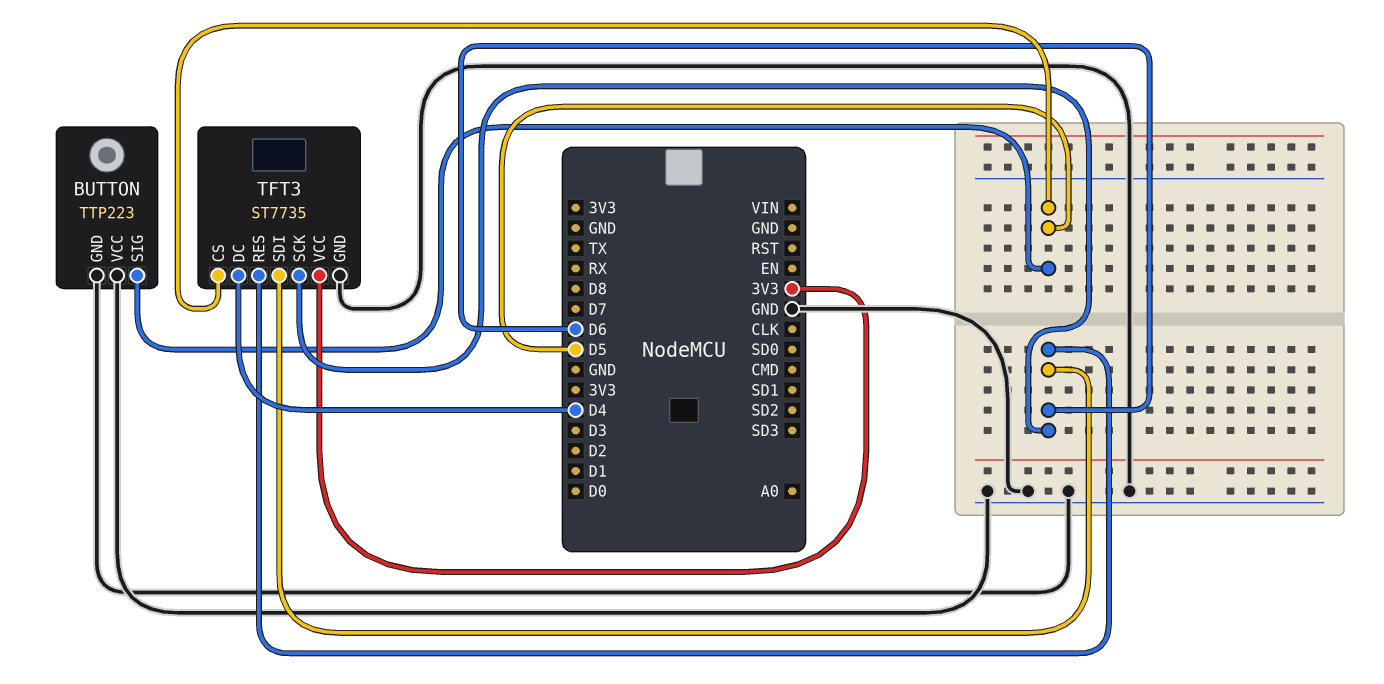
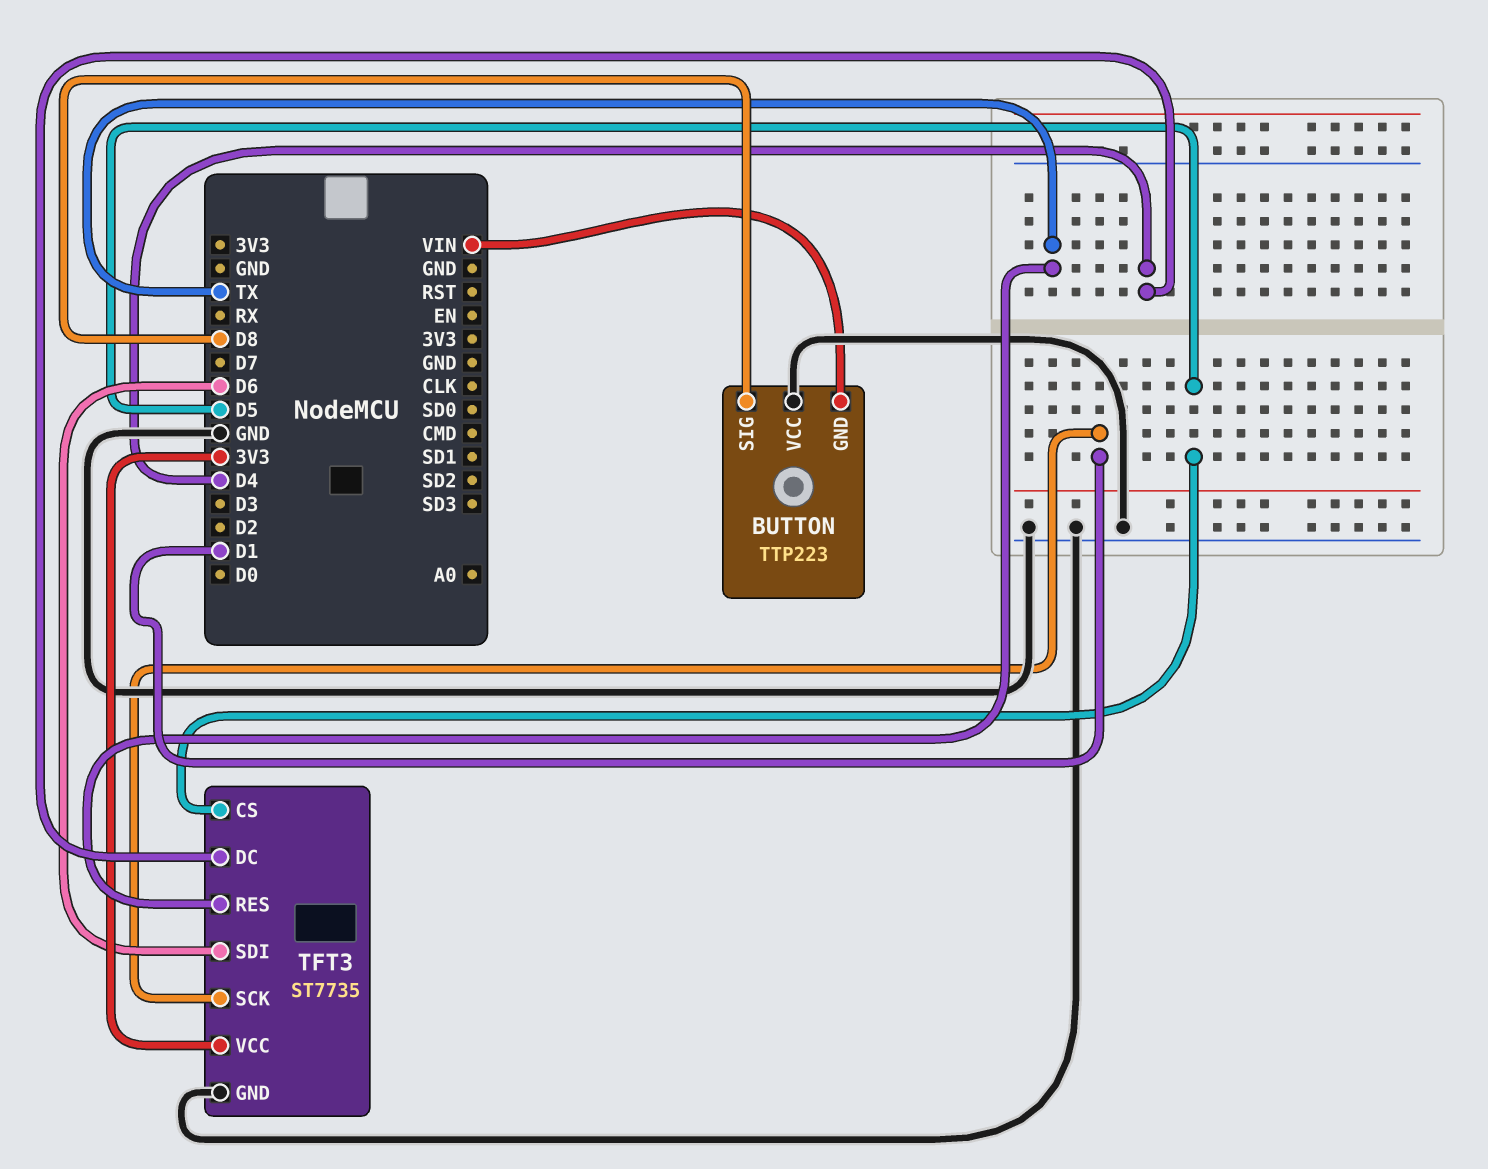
BUTTON pin GND: GND -> VIN
BUTTON pin SIG: D5 -> D8
TFT3 pin RES: D6 -> TX
TFT3 pin SCK: D6 -> D1

